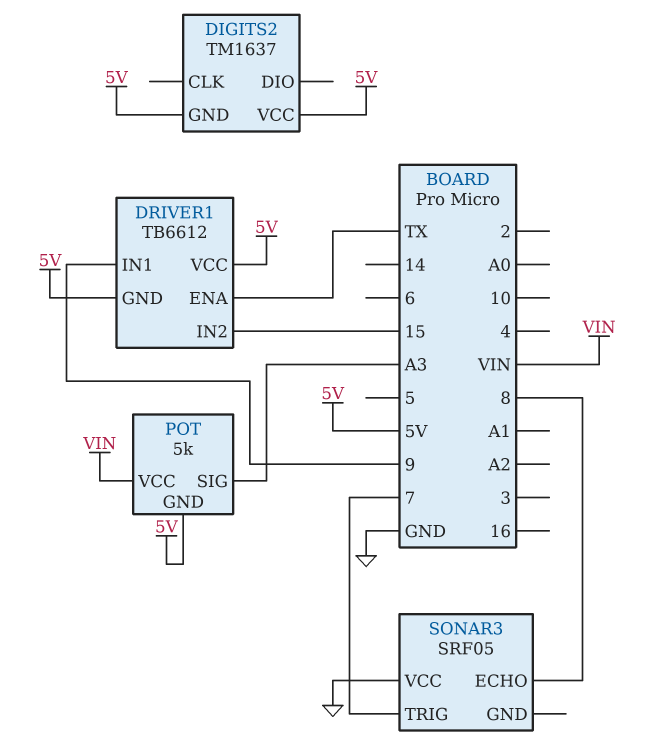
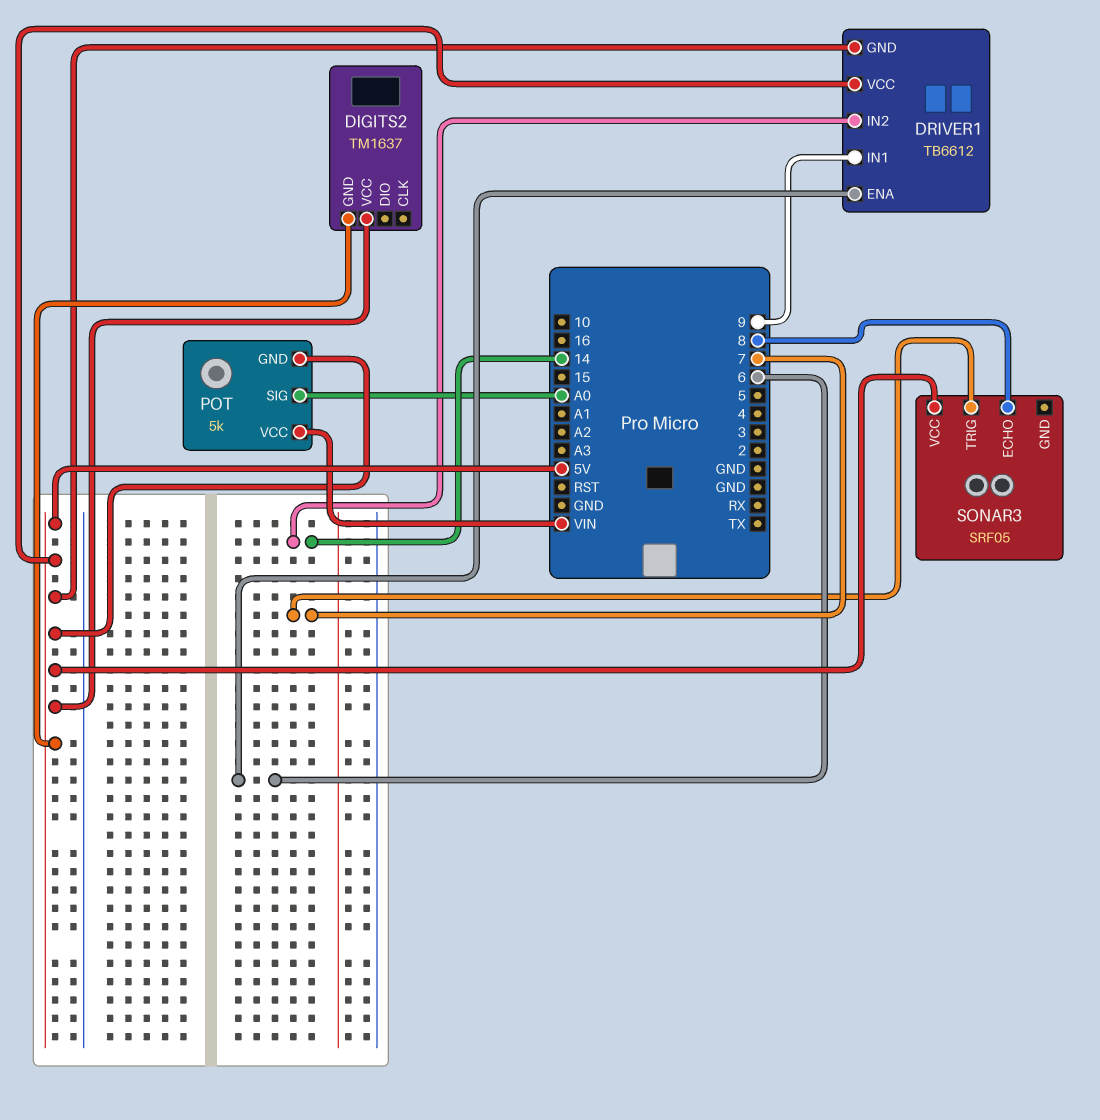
DRIVER1 pin ENA: TX -> 6
DRIVER1 pin IN2: 15 -> 14
POT pin SIG: A3 -> A0
SONAR3 pin VCC: GND -> 5V

